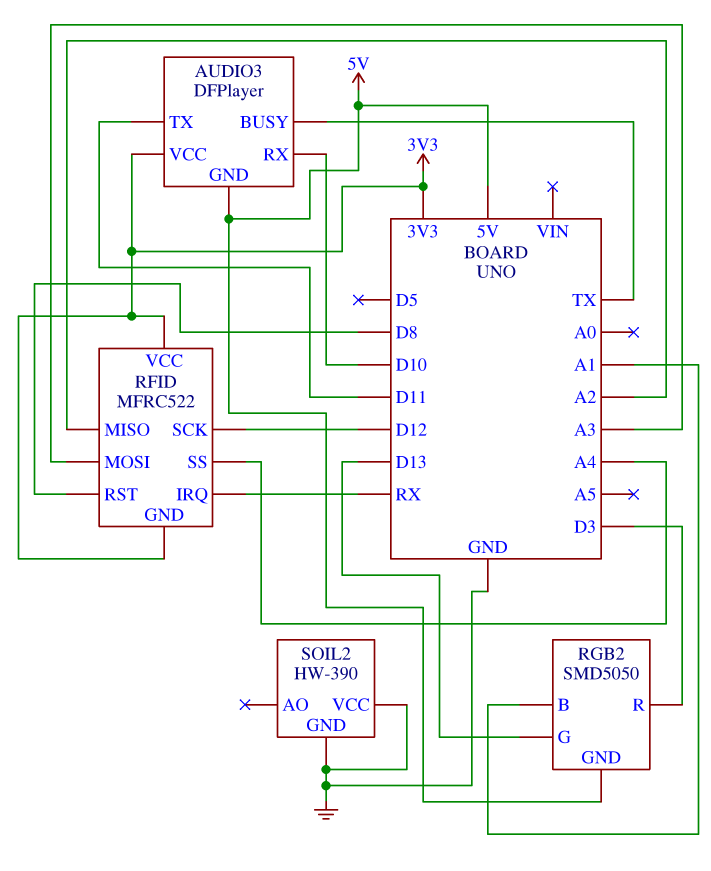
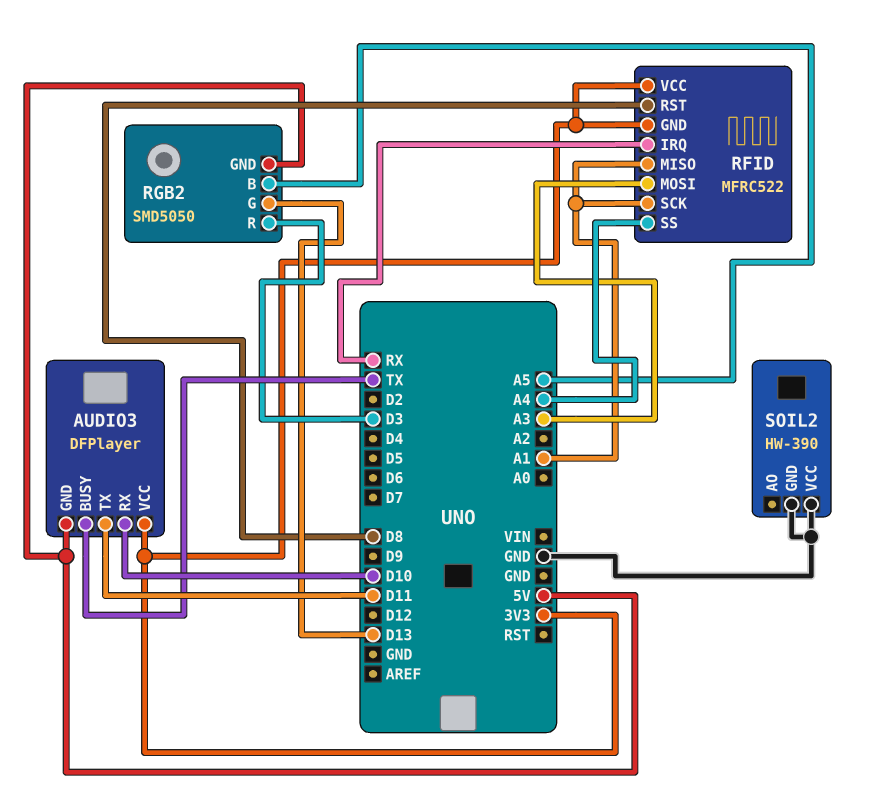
RFID pin MISO: A2 -> A1
RFID pin SCK: D12 -> A1
RGB2 pin B: A1 -> A5

